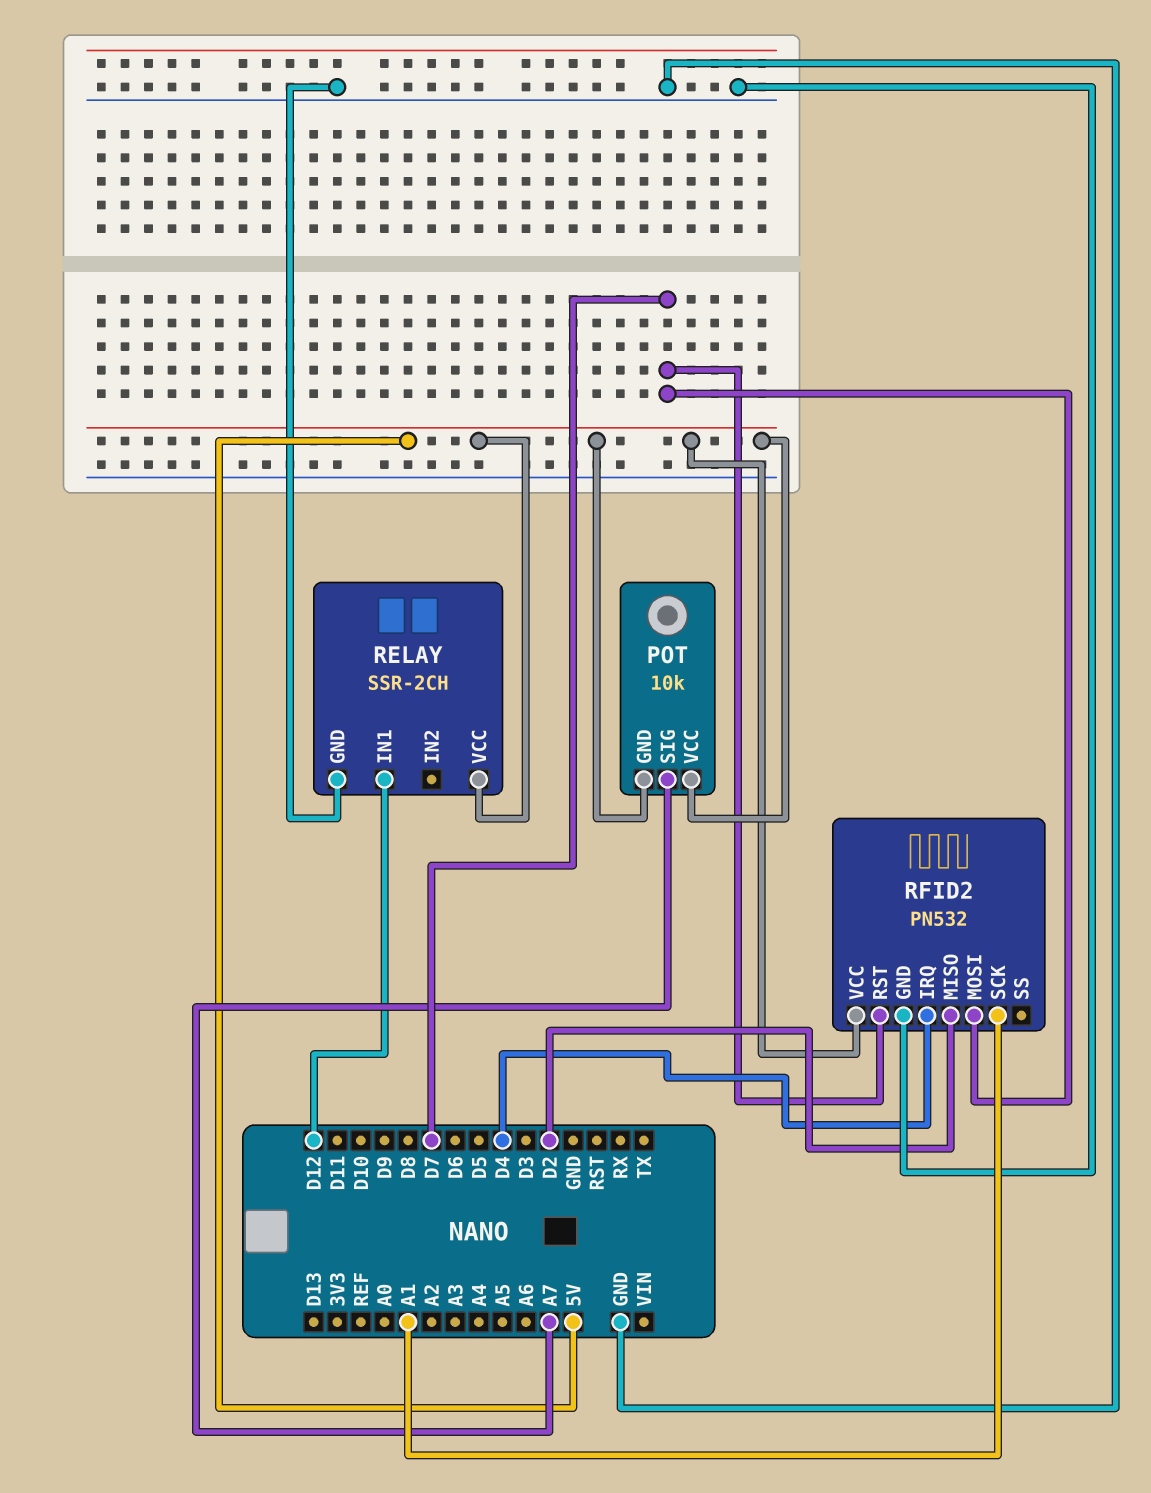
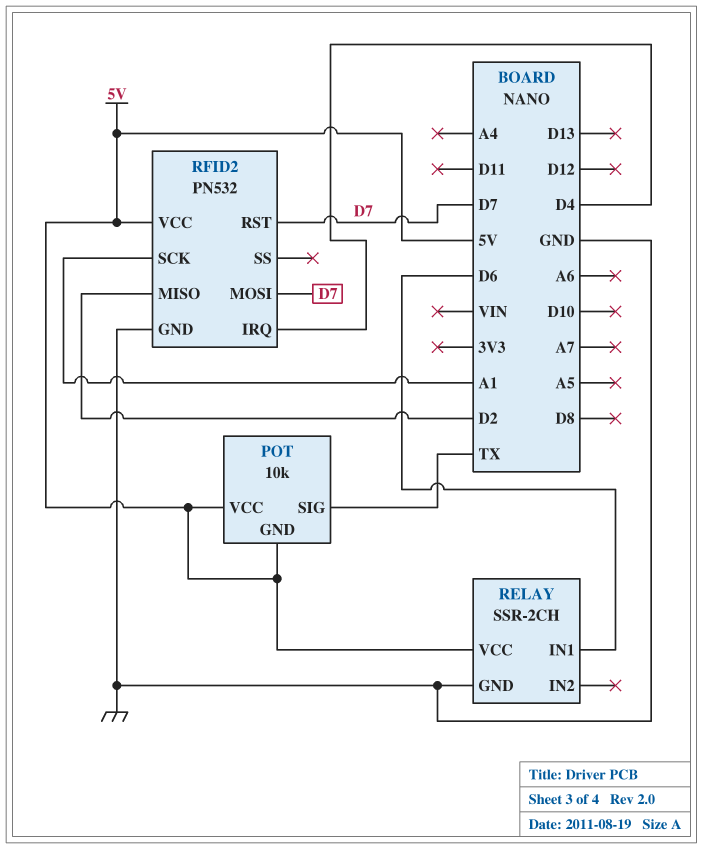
POT pin SIG: A7 -> TX
RELAY pin IN1: D12 -> D6

